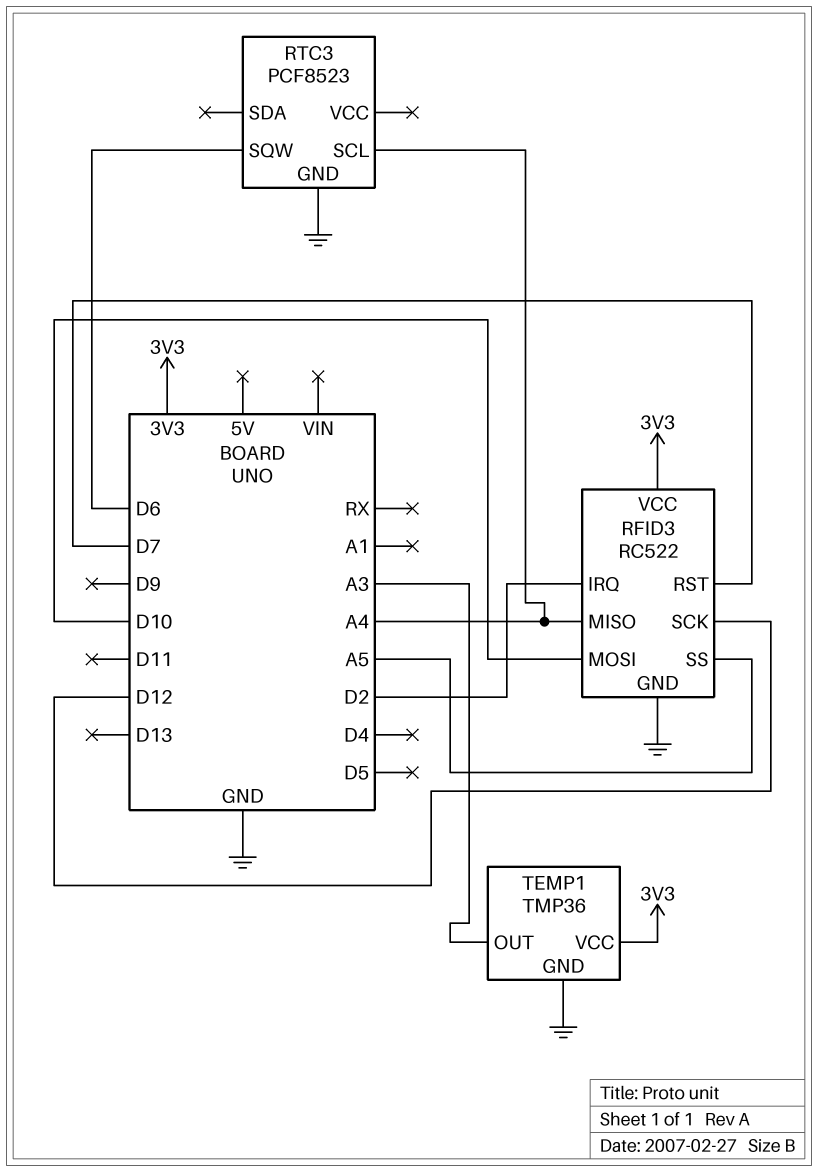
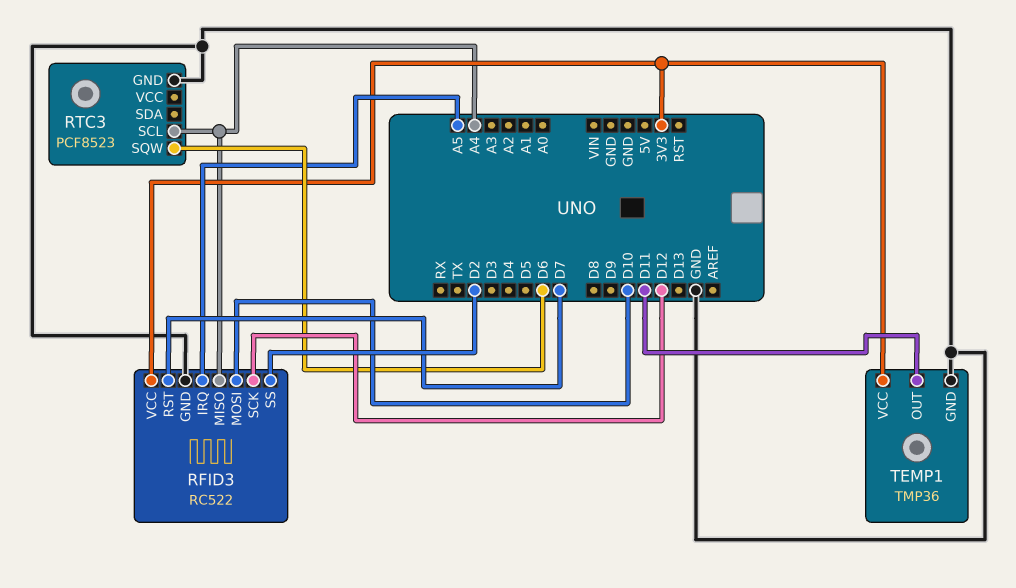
RFID3 pin IRQ: D2 -> A5
RFID3 pin SS: A5 -> D2
TEMP1 pin OUT: A3 -> D11

